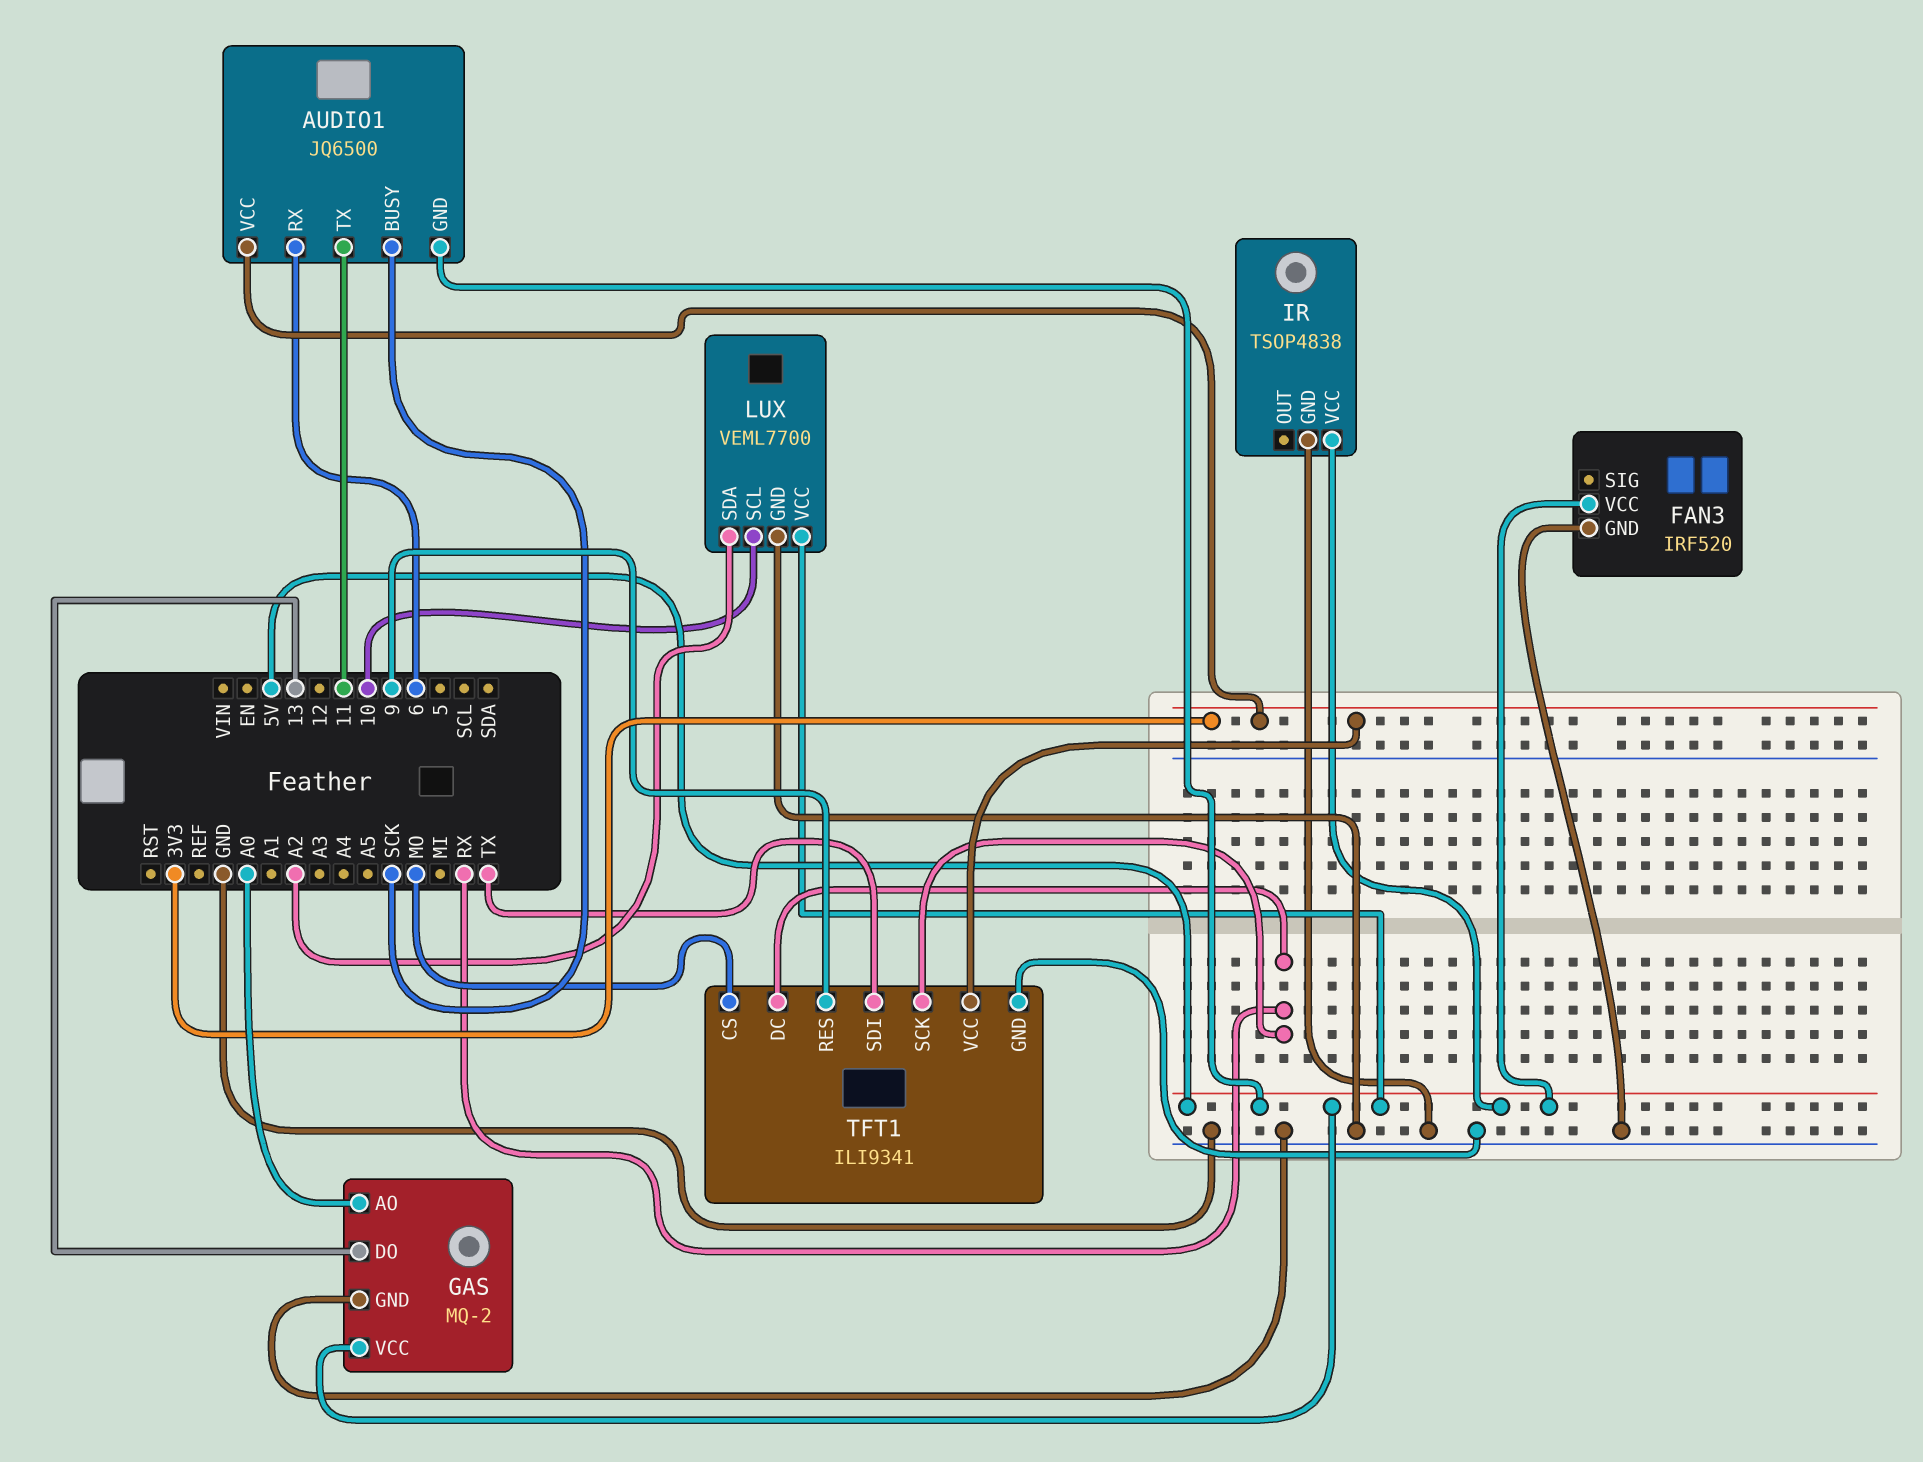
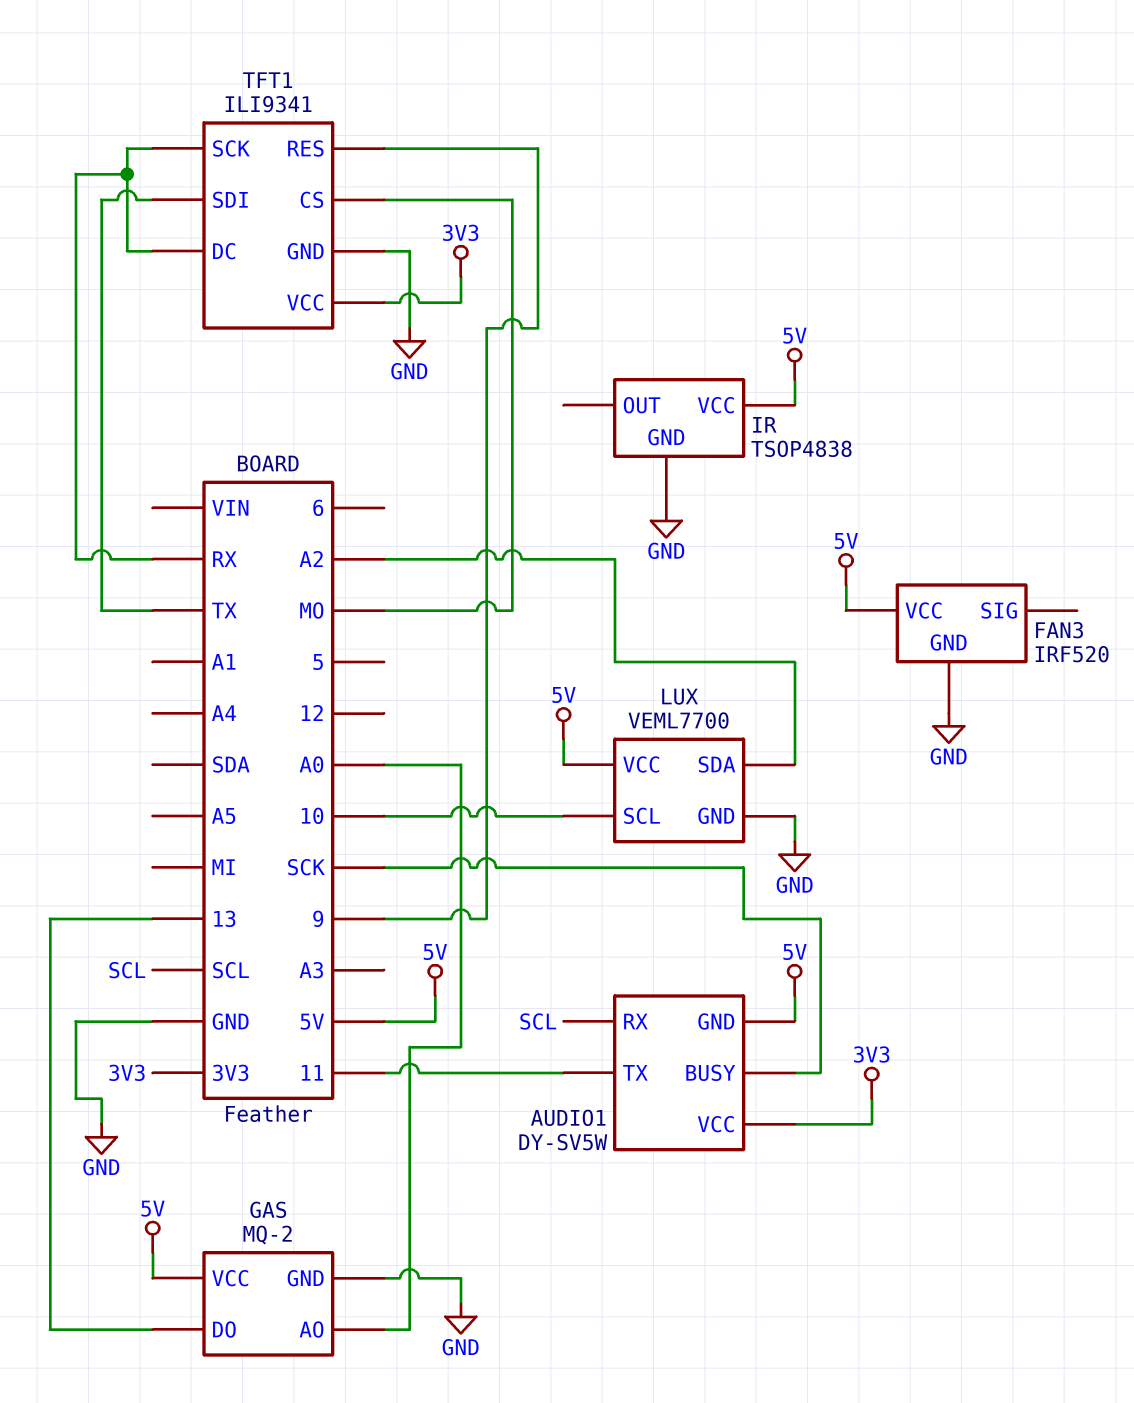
AUDIO1: JQ6500 -> DY-SV5W
AUDIO1 pin RX: 6 -> SCL

